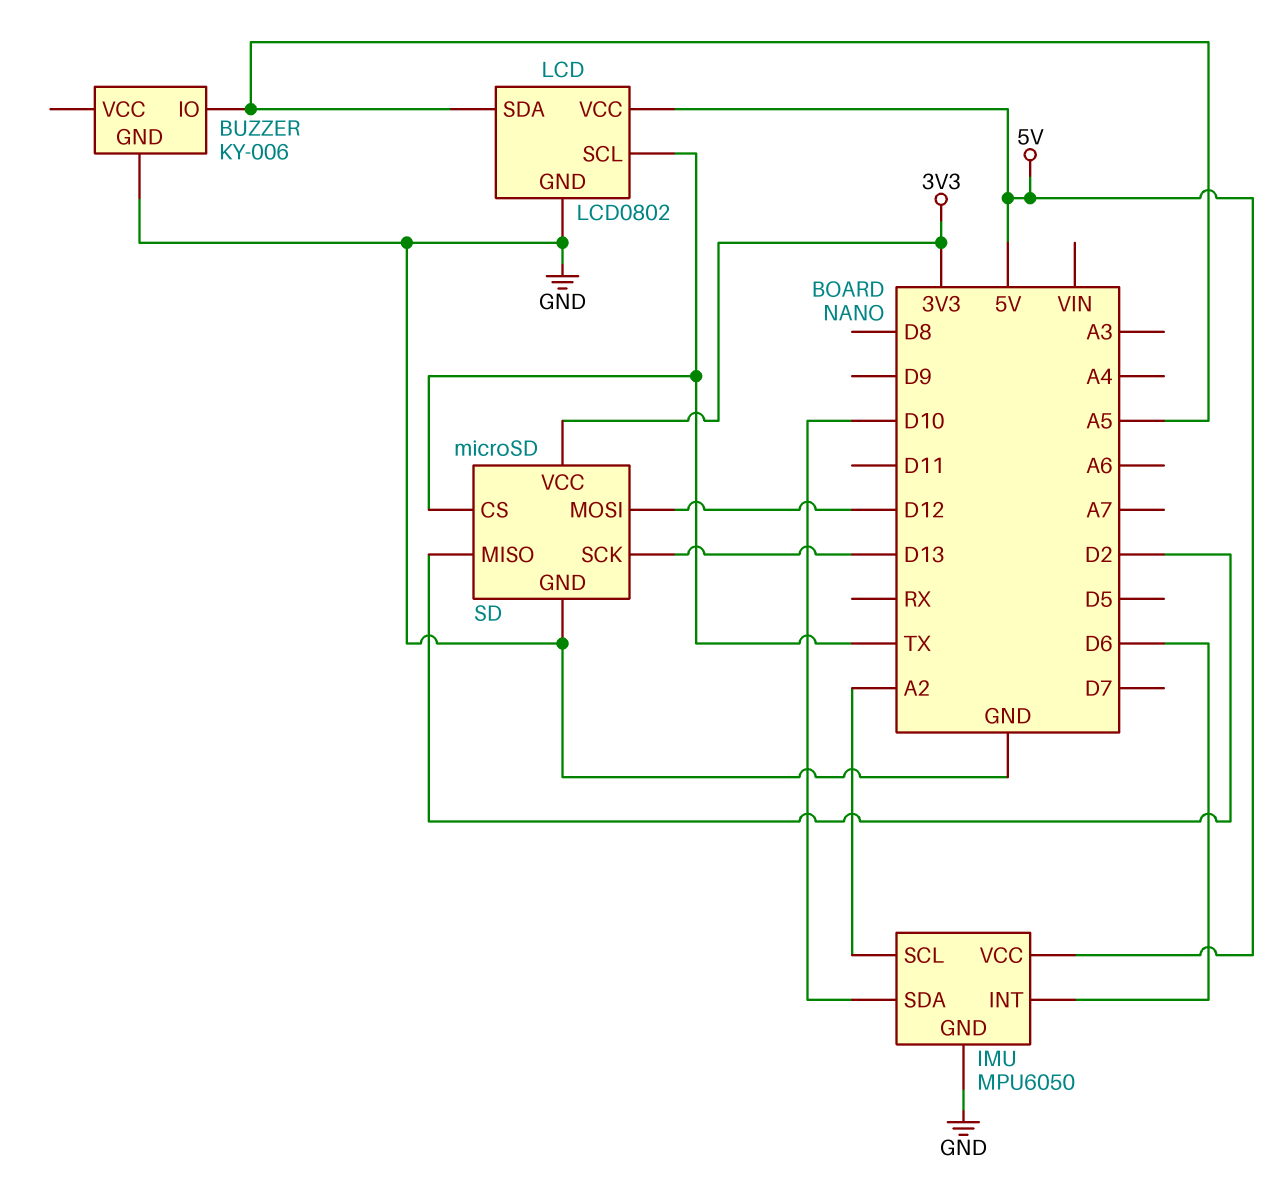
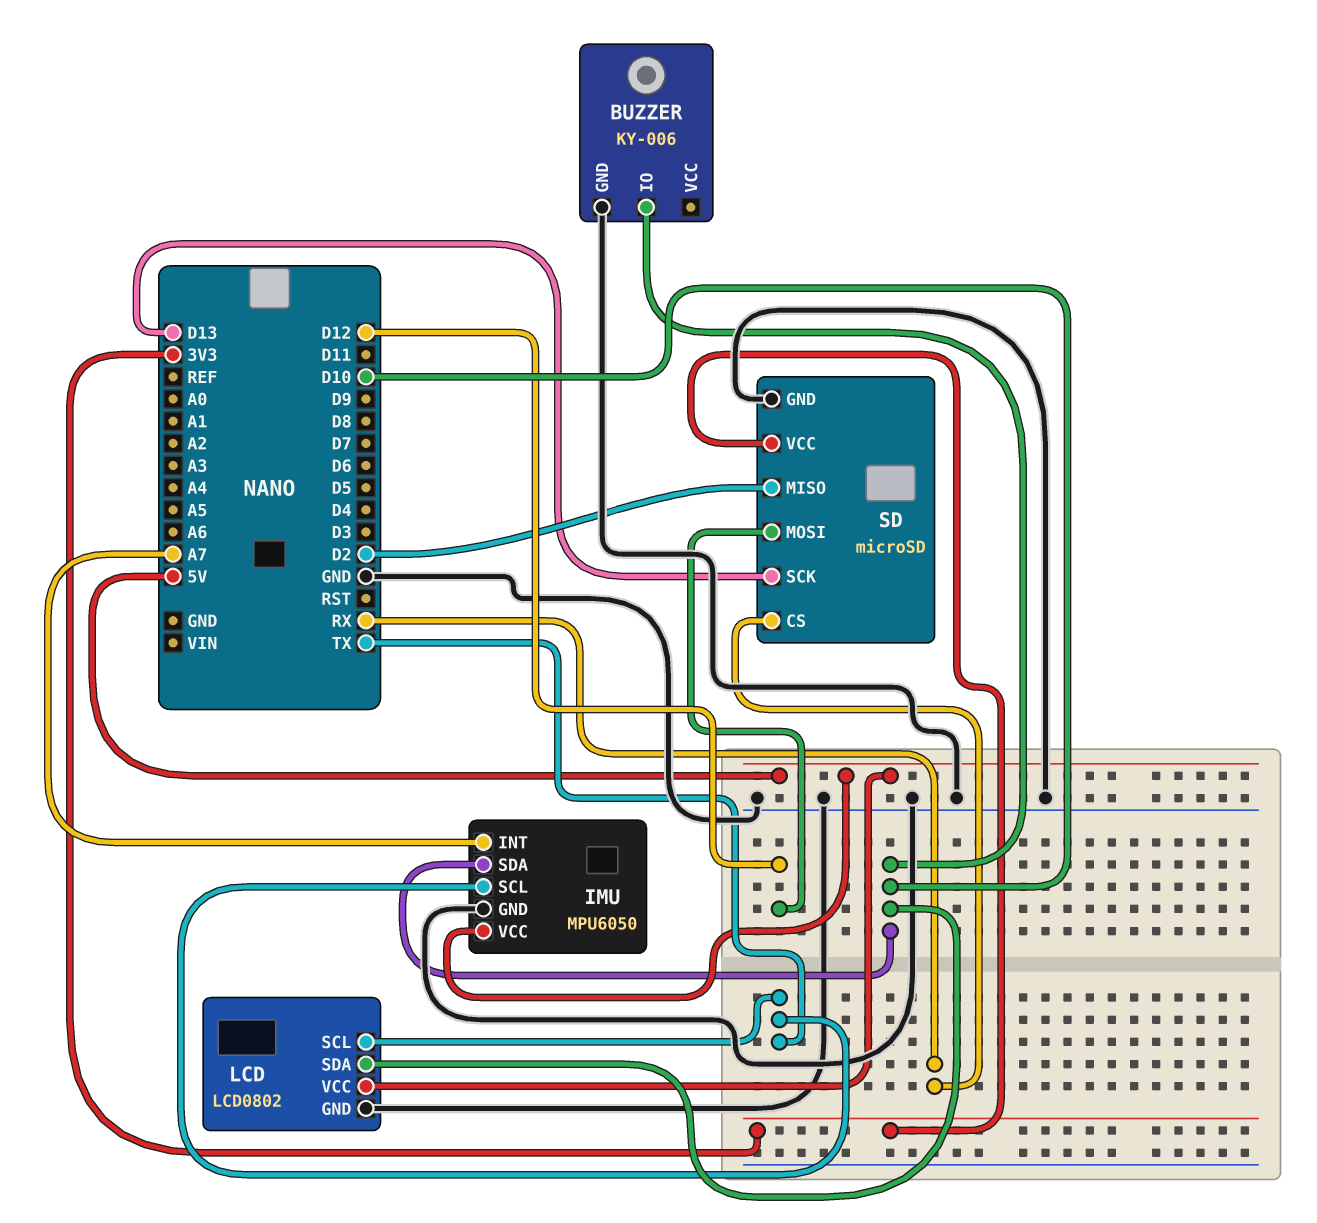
BUZZER pin IO: A5 -> D10
IMU pin INT: D6 -> A7
IMU pin SCL: A2 -> TX
LCD pin SDA: A5 -> D10
SD pin CS: TX -> RX

